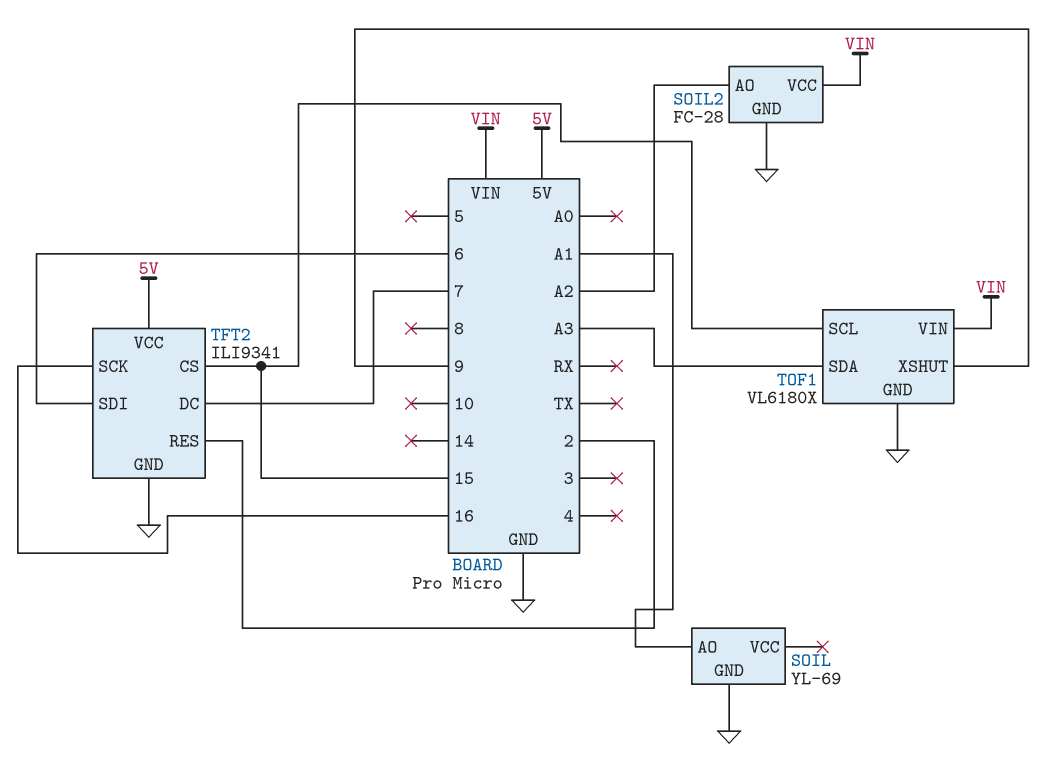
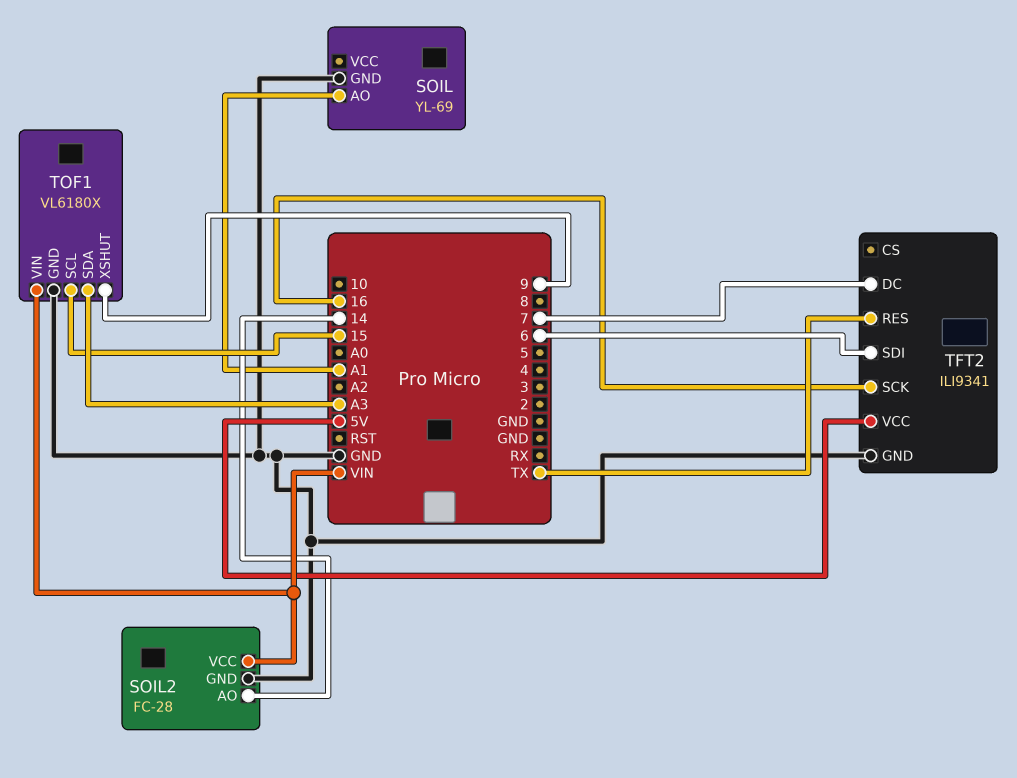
SOIL2 pin AO: A2 -> 14
TFT2 pin CS: 15 -> none
TFT2 pin RES: 2 -> TX

